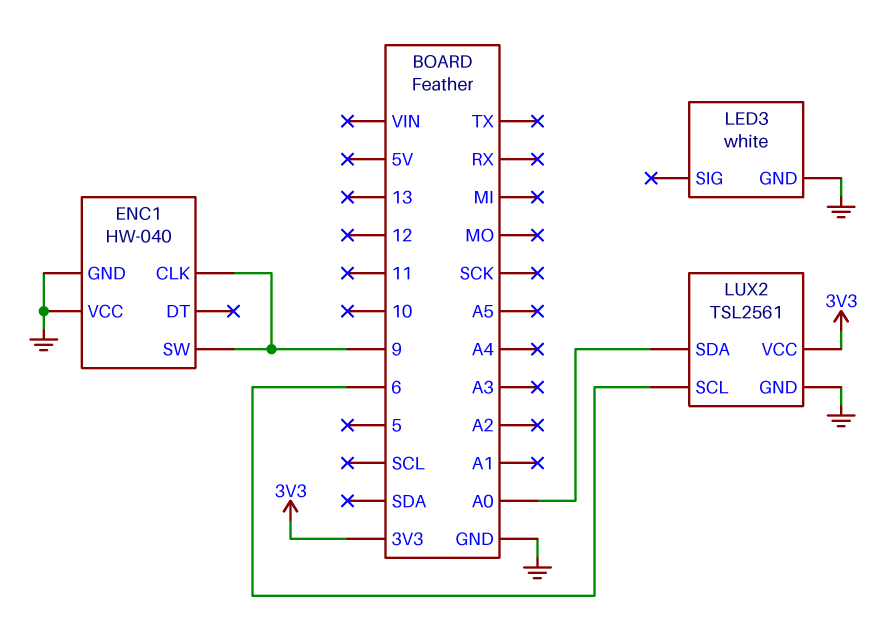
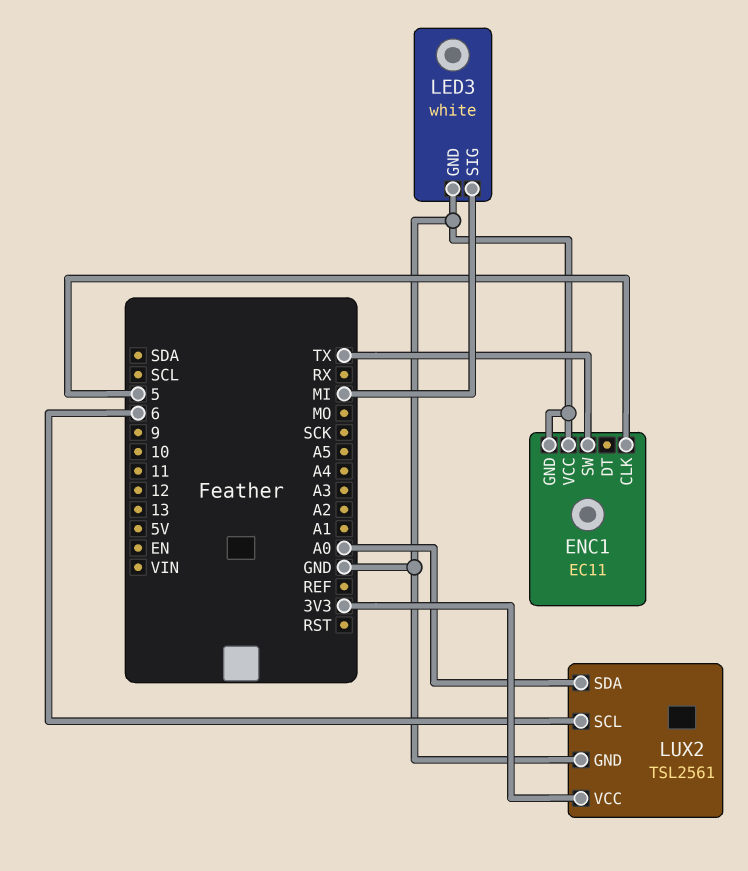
ENC1: HW-040 -> EC11
ENC1 pin CLK: 9 -> 5
ENC1 pin SW: 9 -> TX
LED3 pin SIG: none -> MI

